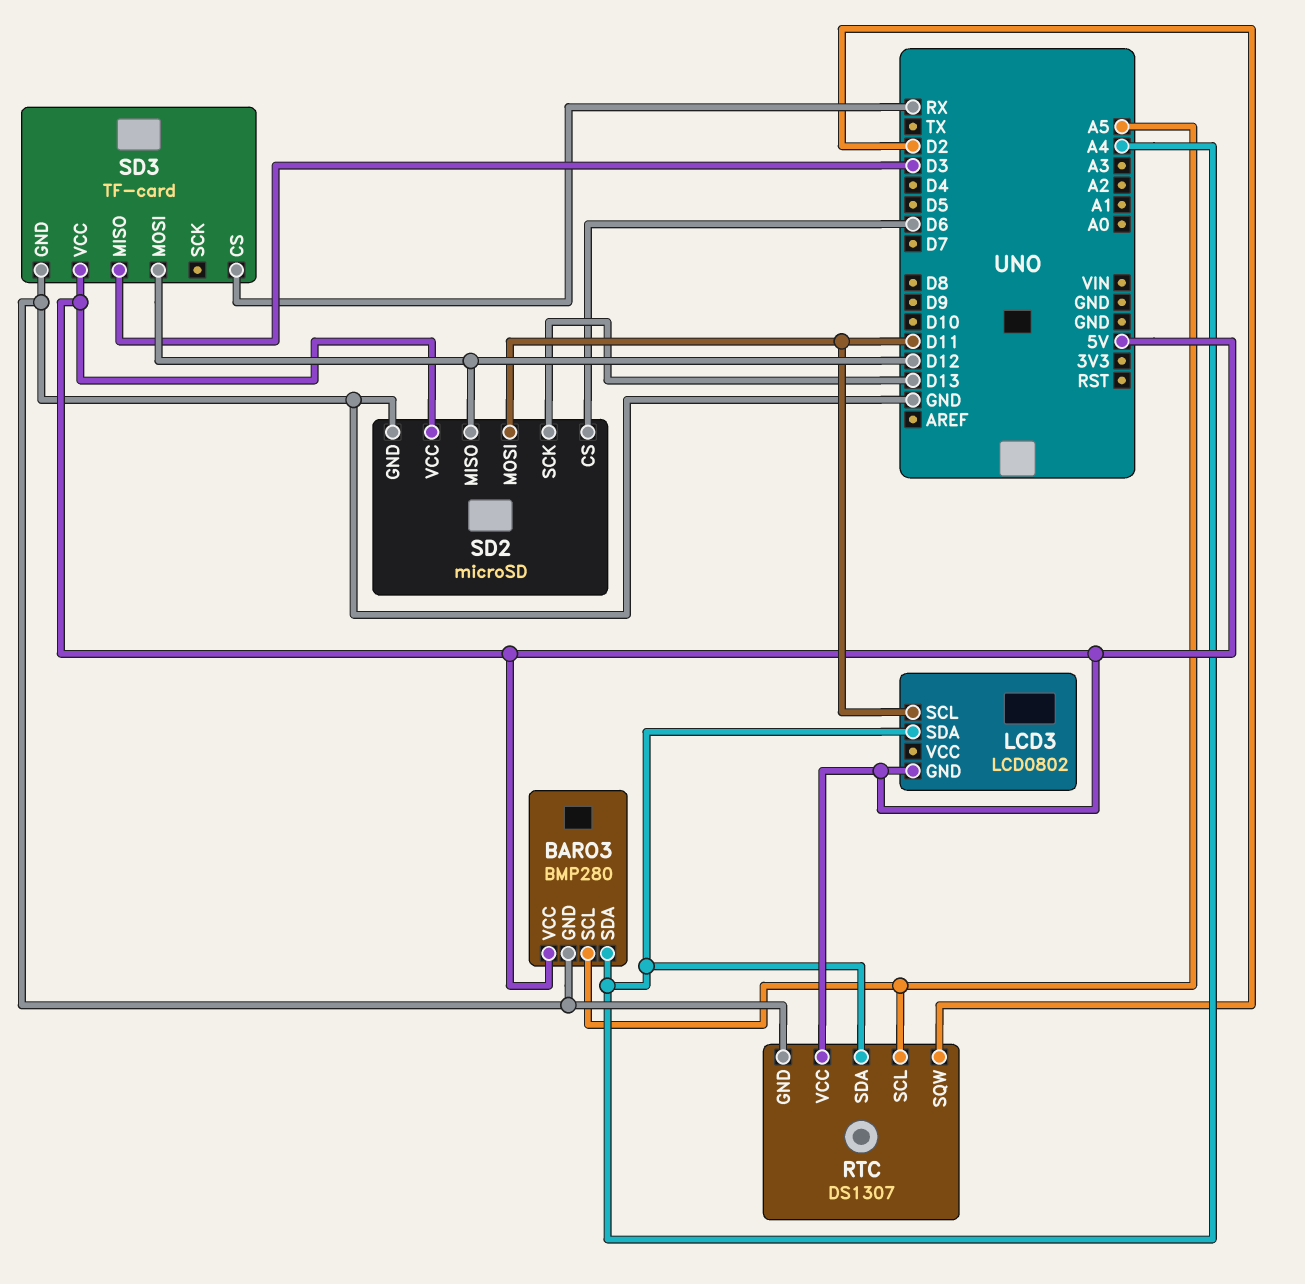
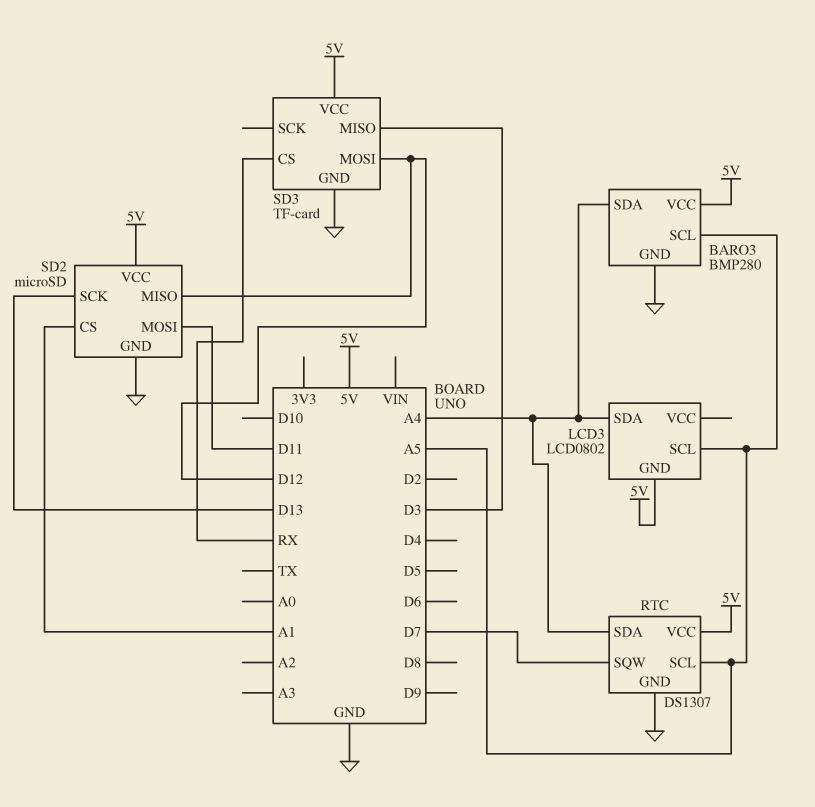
LCD3 pin SCL: D11 -> A5
RTC pin SQW: D2 -> D7
SD2 pin CS: D6 -> A1

